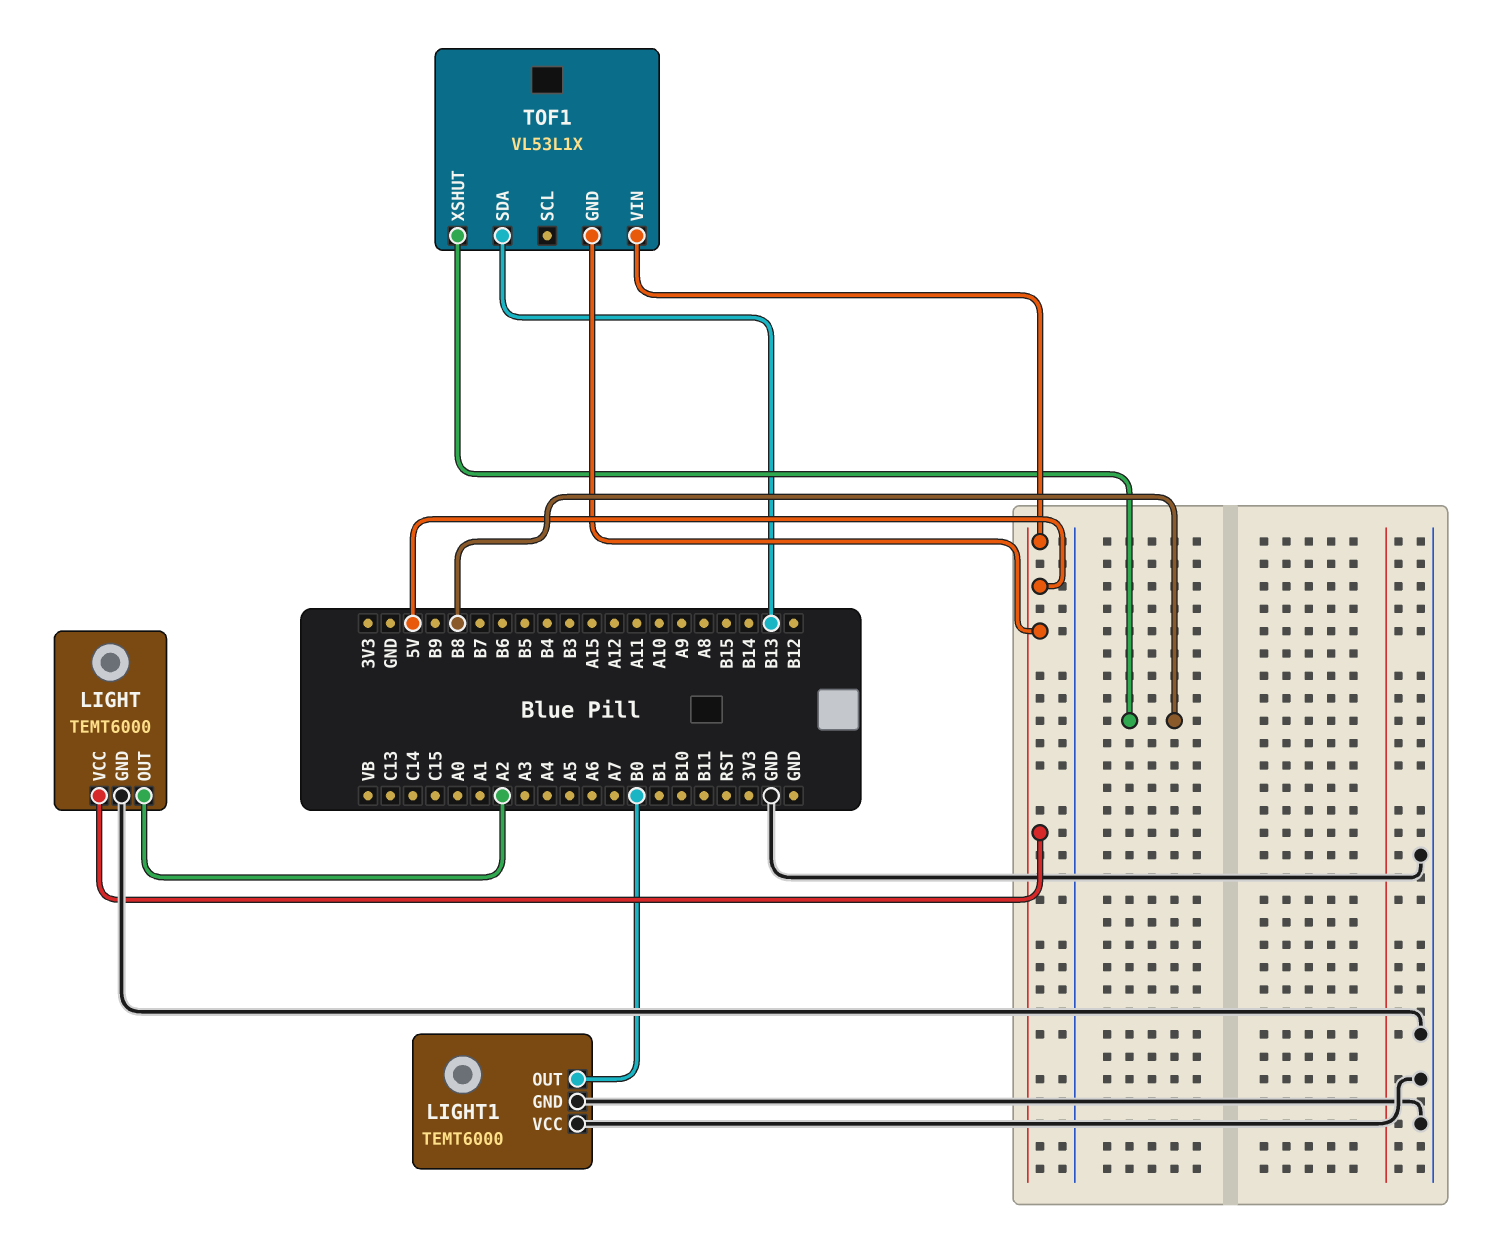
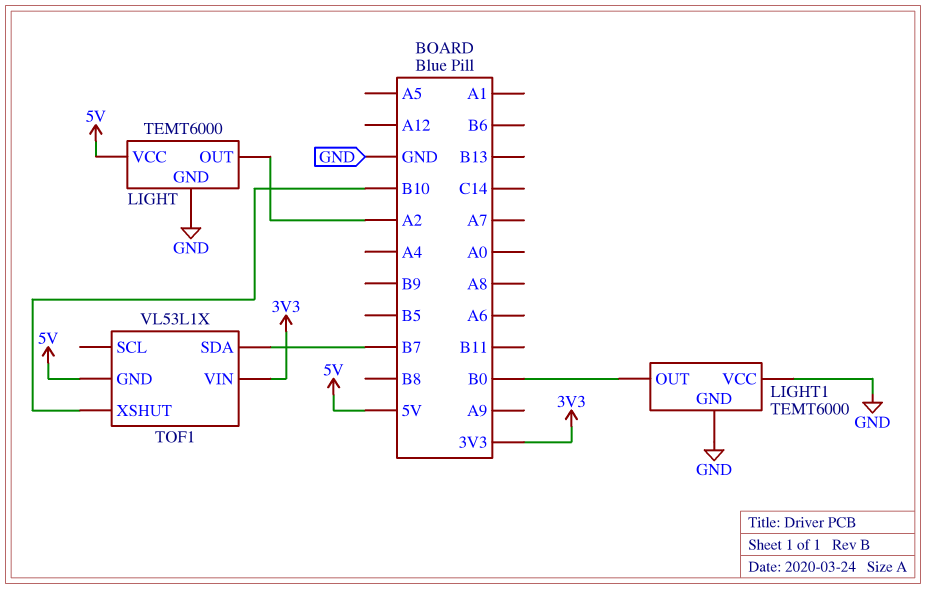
TOF1 pin SDA: B13 -> B7
TOF1 pin VIN: 5V -> 3V3
TOF1 pin XSHUT: B8 -> B10

